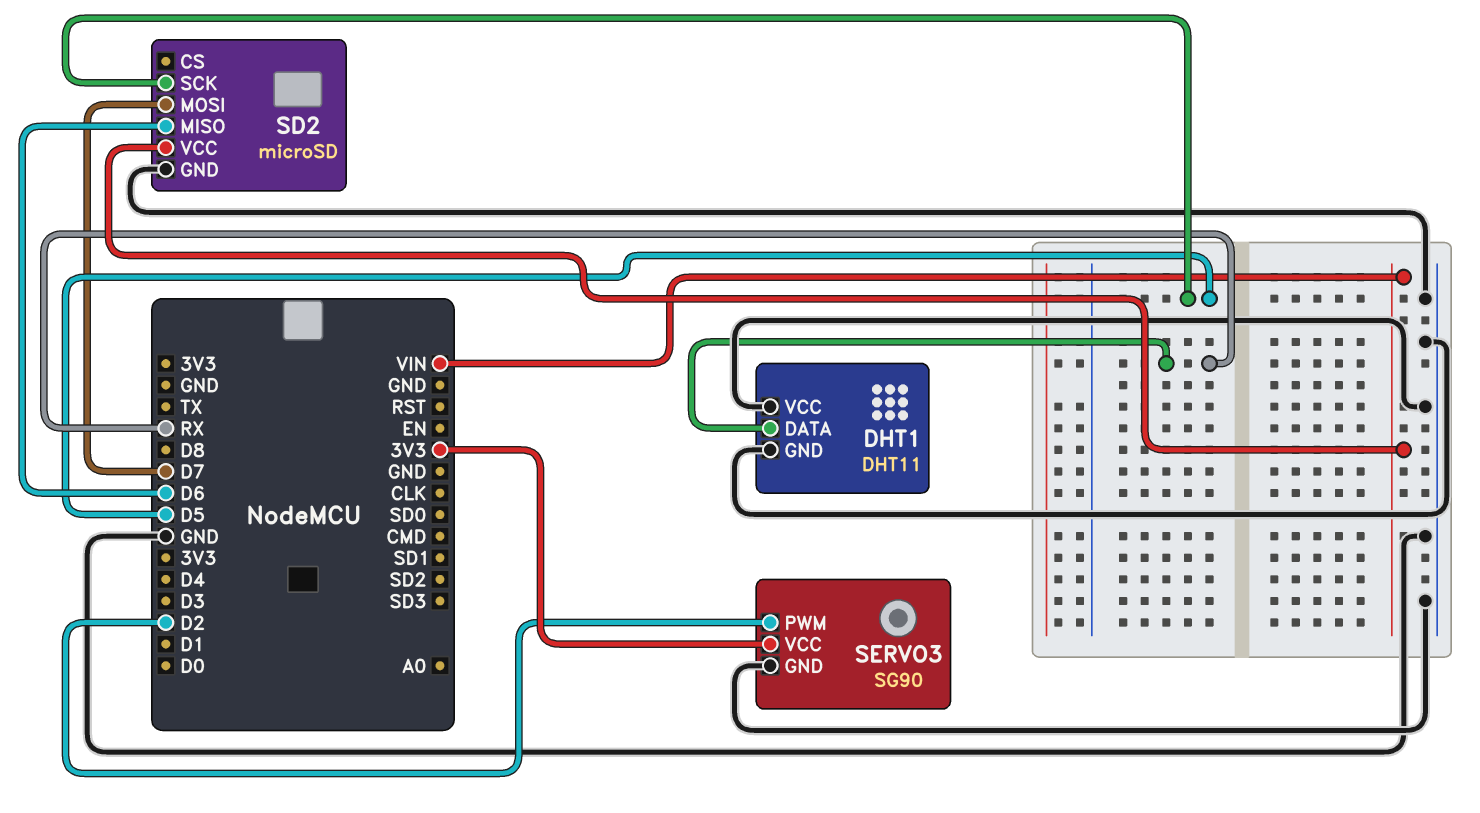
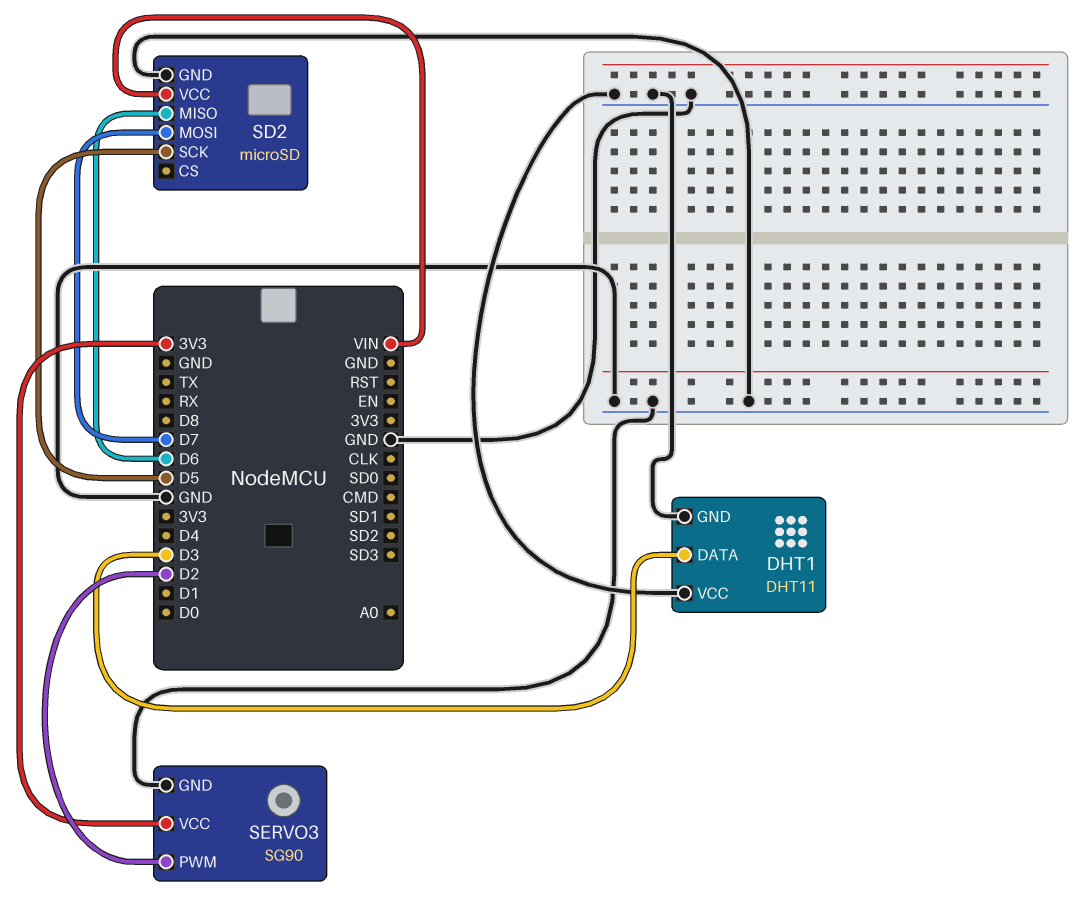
DHT1 pin DATA: RX -> D3

